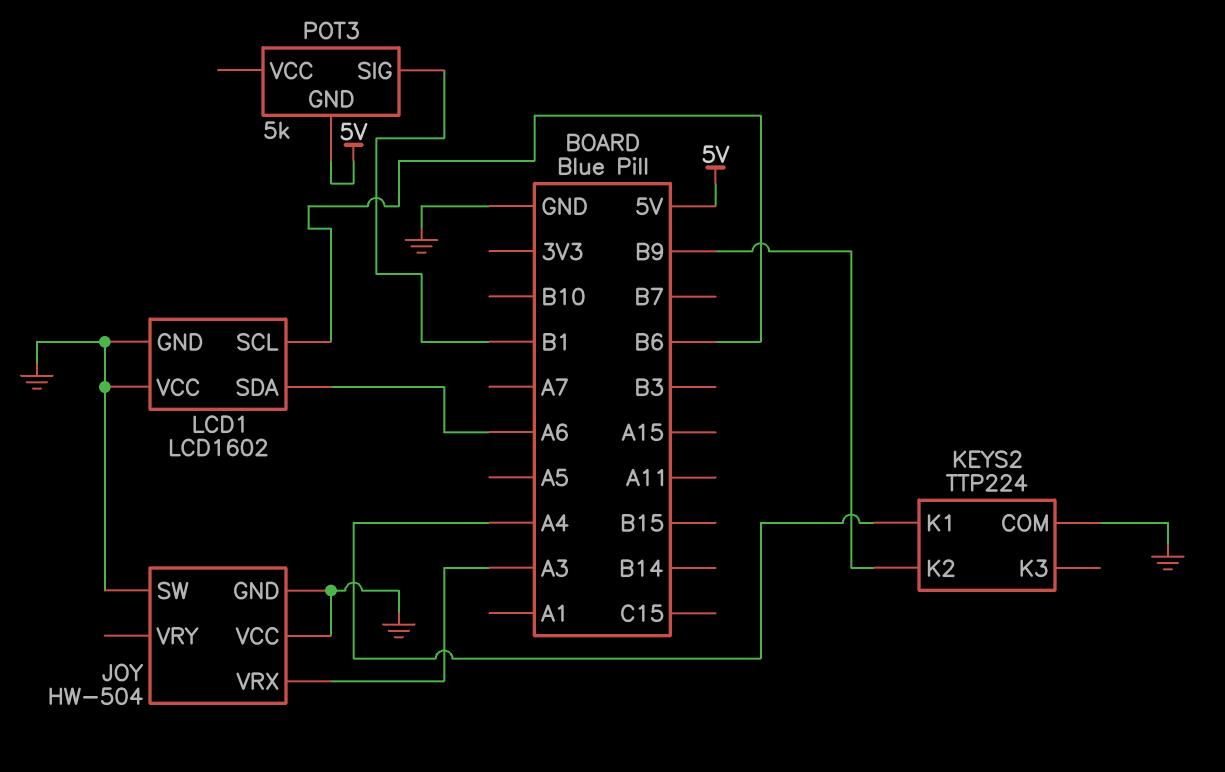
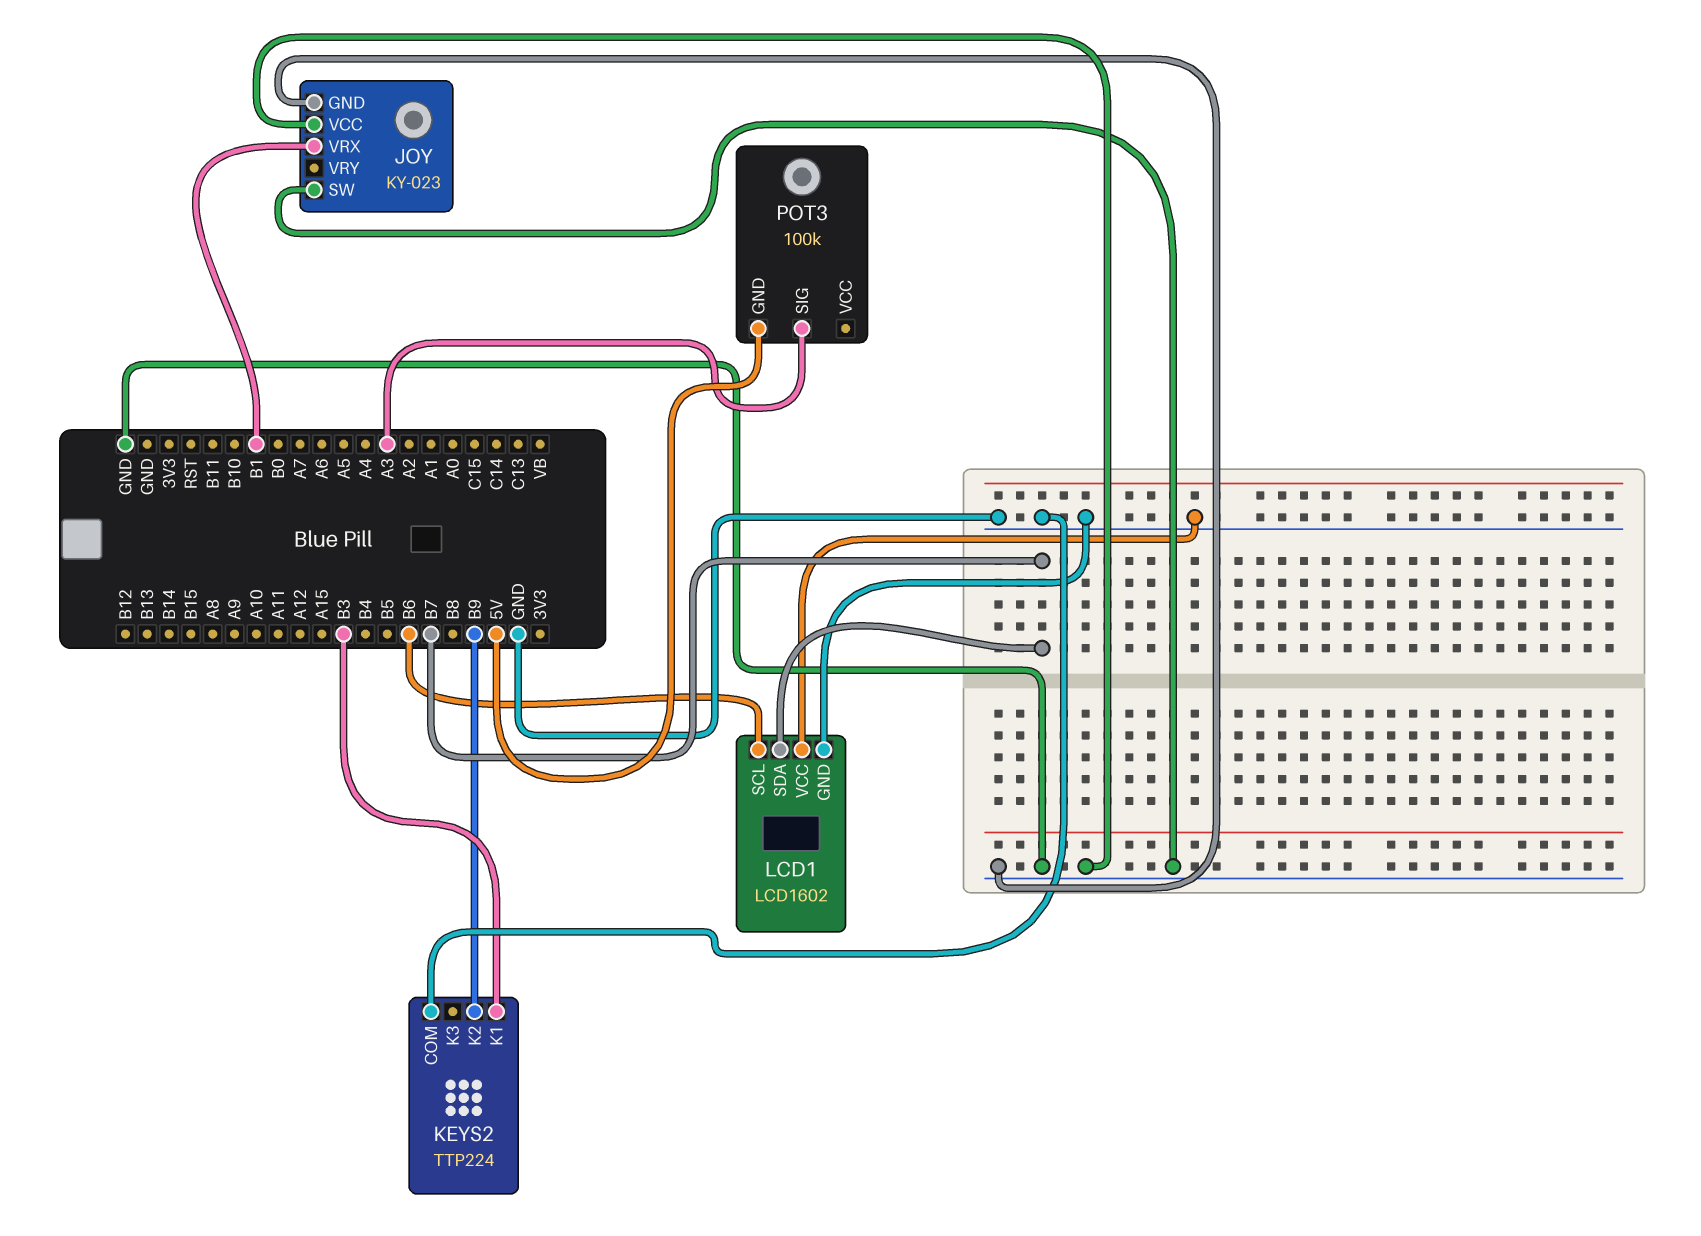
JOY: HW-504 -> KY-023
JOY pin VRX: A3 -> B1
KEYS2 pin K1: A4 -> B3
LCD1 pin SDA: A6 -> B7
POT3: 5k -> 100k
POT3 pin SIG: B1 -> A3

